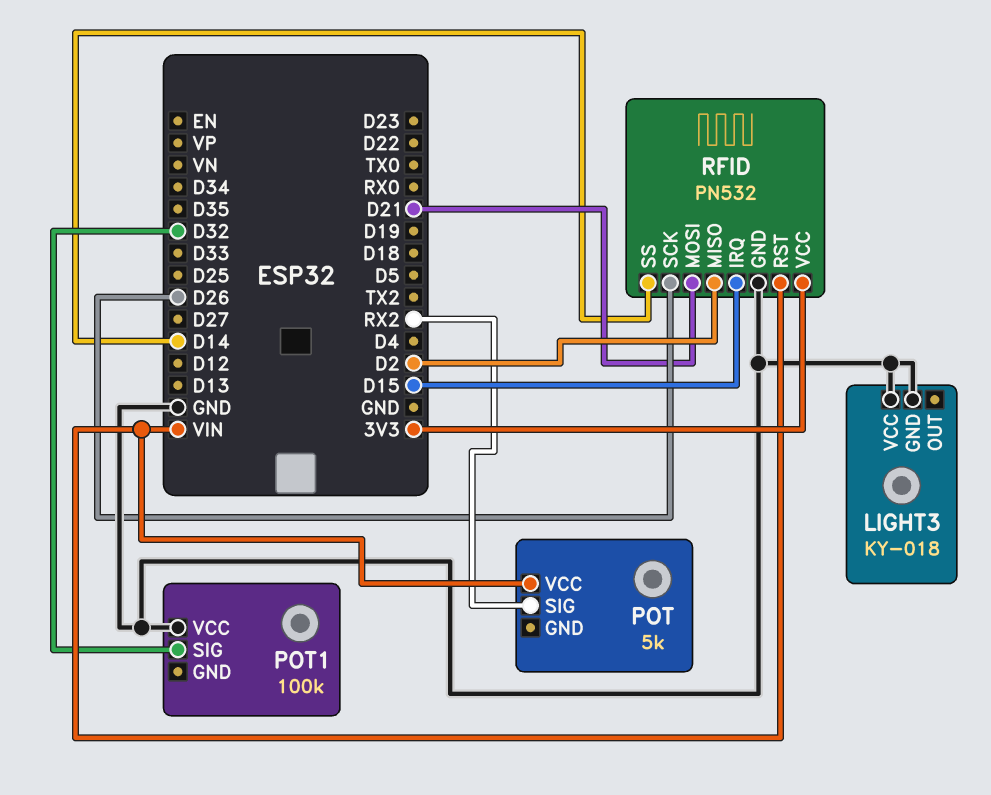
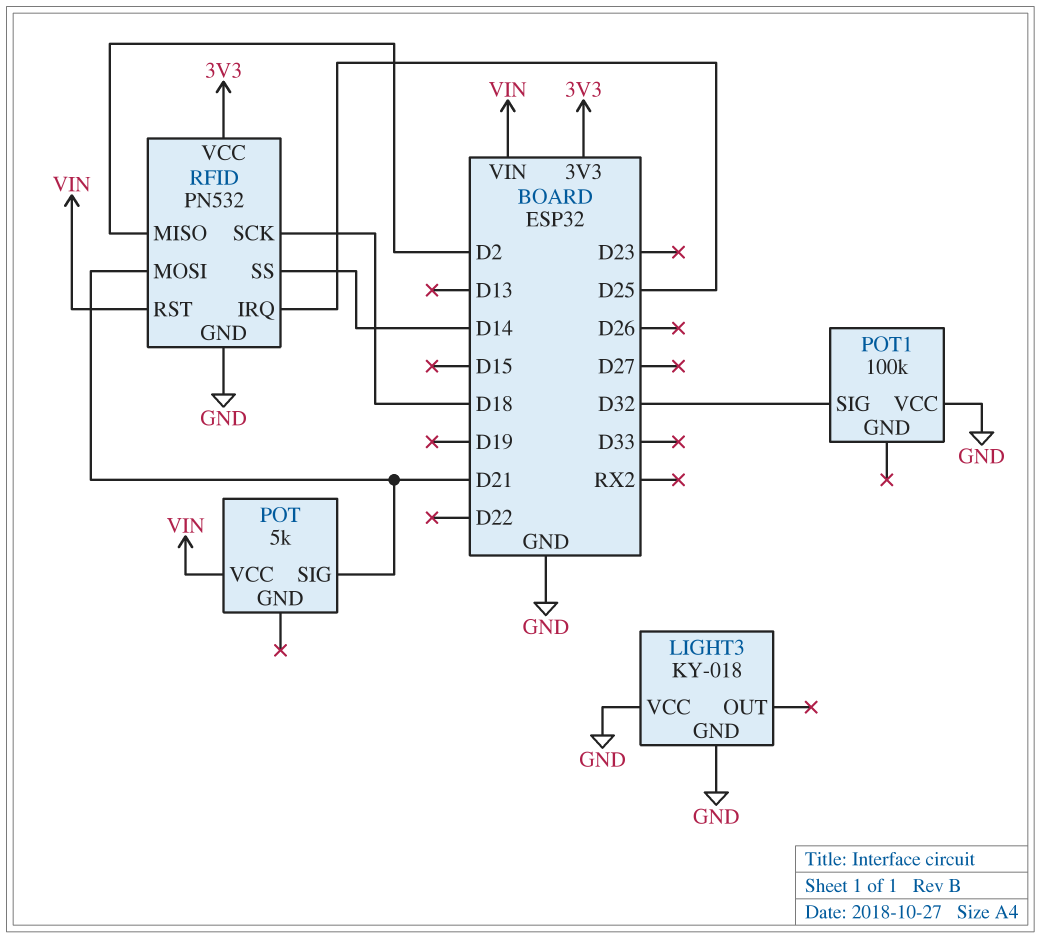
POT pin SIG: RX2 -> D21
RFID pin IRQ: D15 -> D25
RFID pin SCK: D26 -> D18

